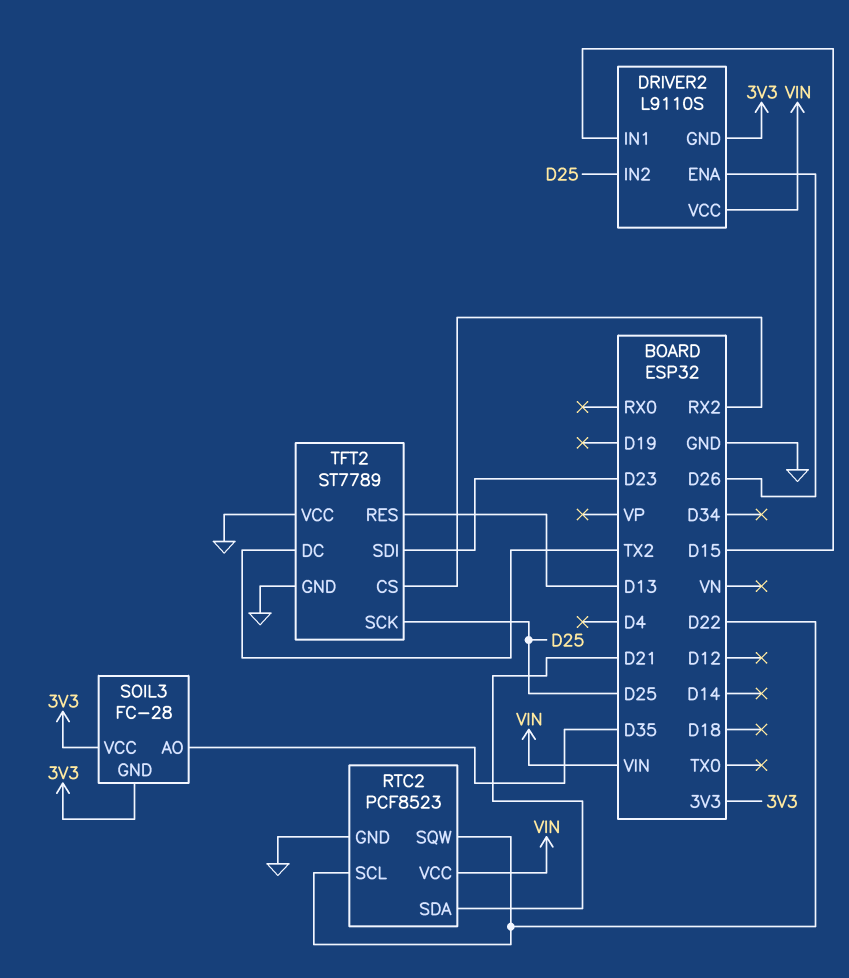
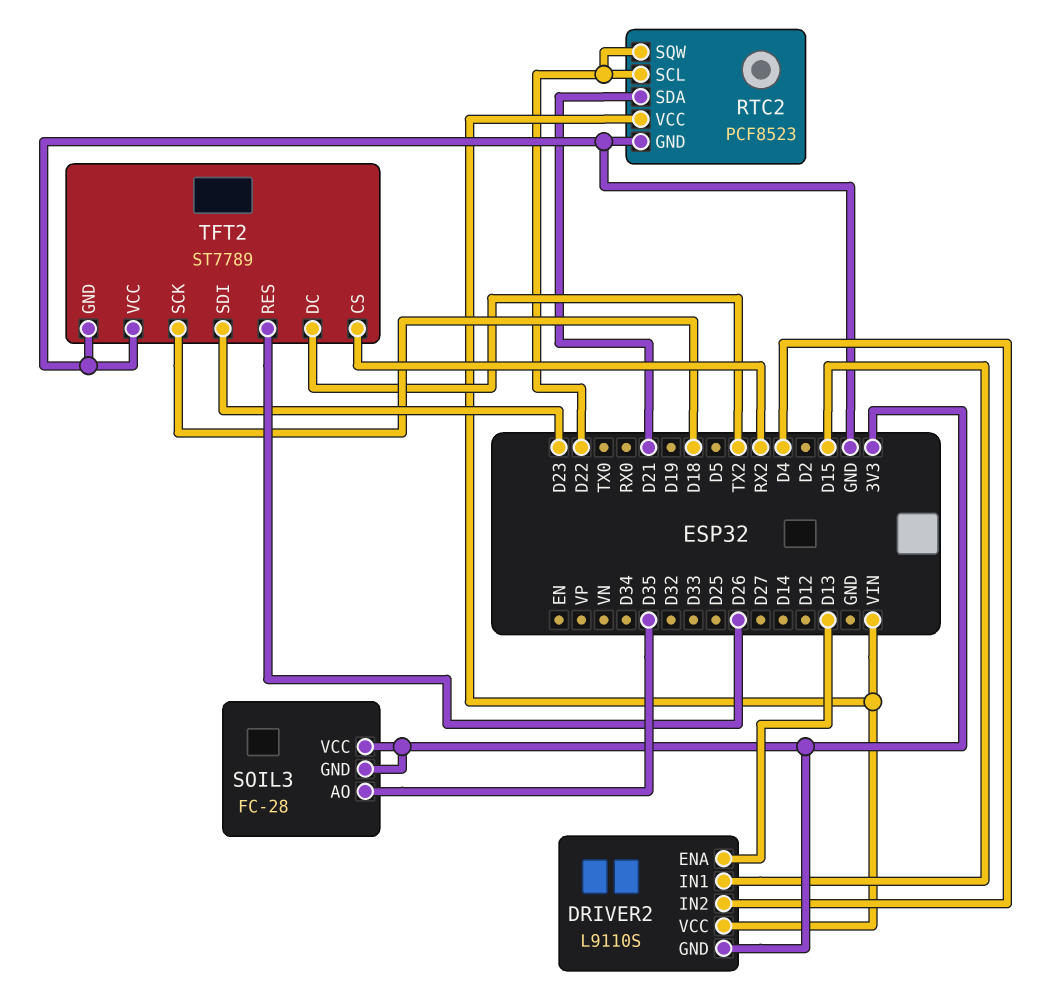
DRIVER2 pin ENA: D26 -> D13
DRIVER2 pin IN2: D25 -> D4
TFT2 pin RES: D13 -> D26
TFT2 pin SCK: D25 -> D18

